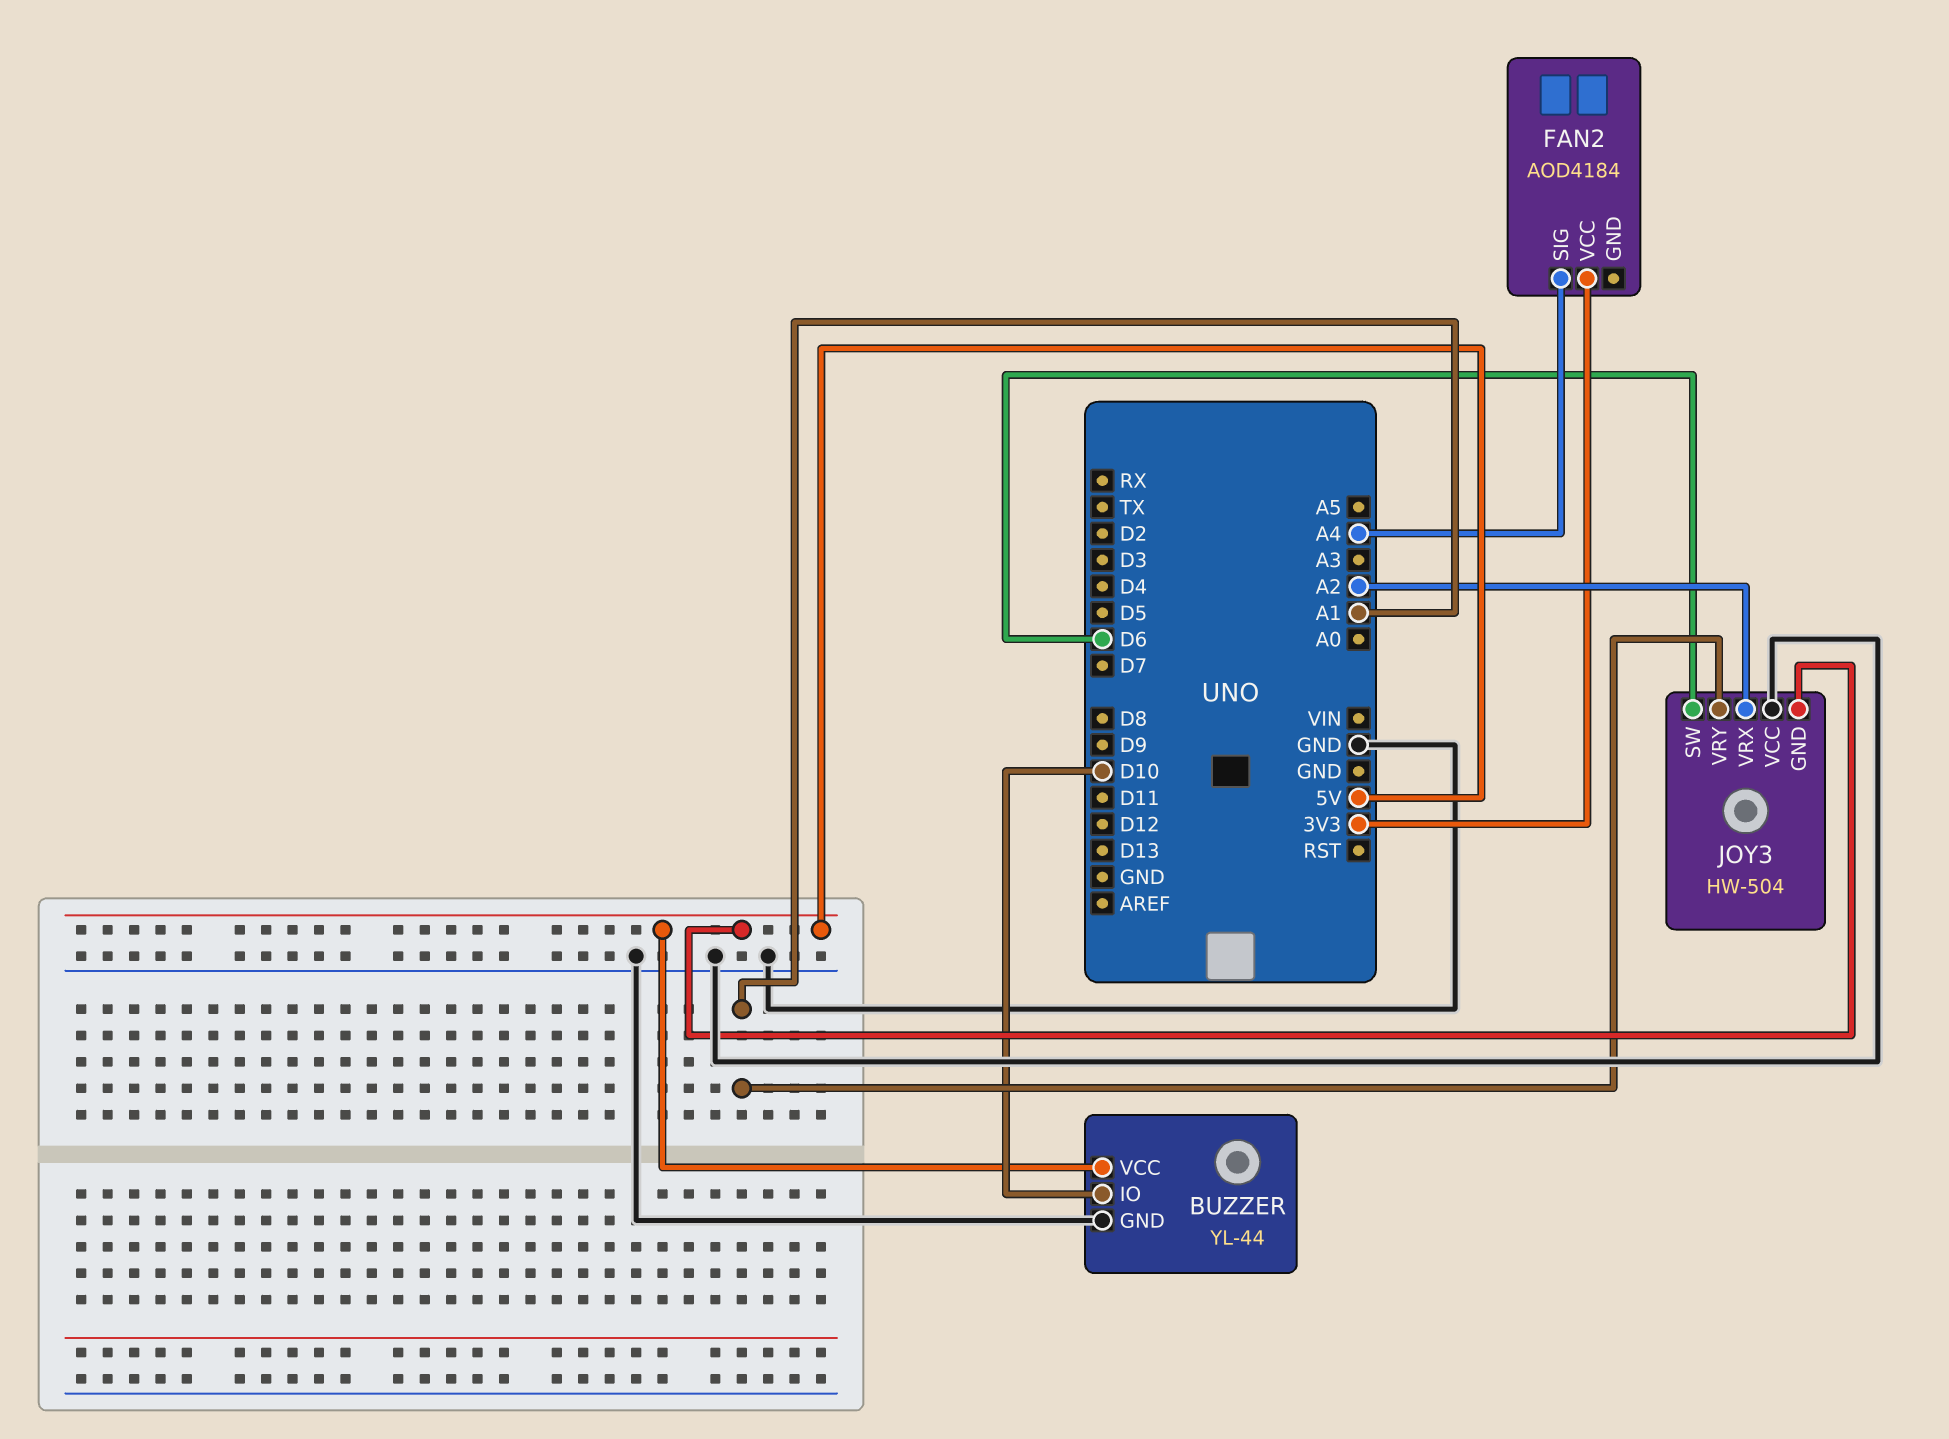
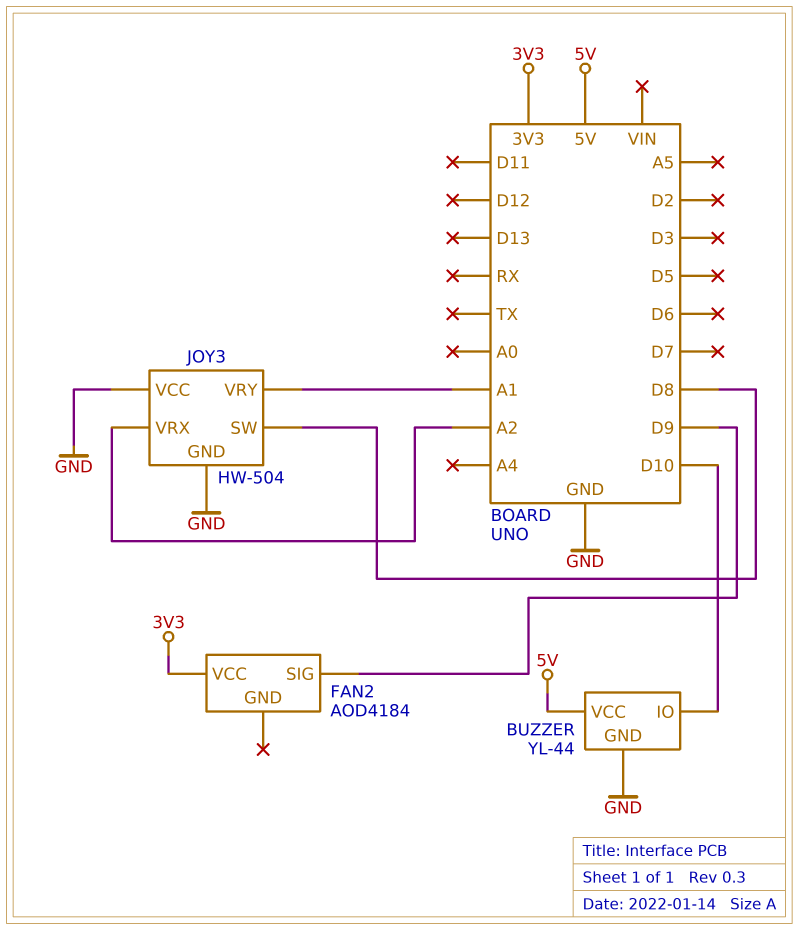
FAN2 pin SIG: A4 -> D9
JOY3 pin GND: 5V -> GND
JOY3 pin SW: D6 -> D8

